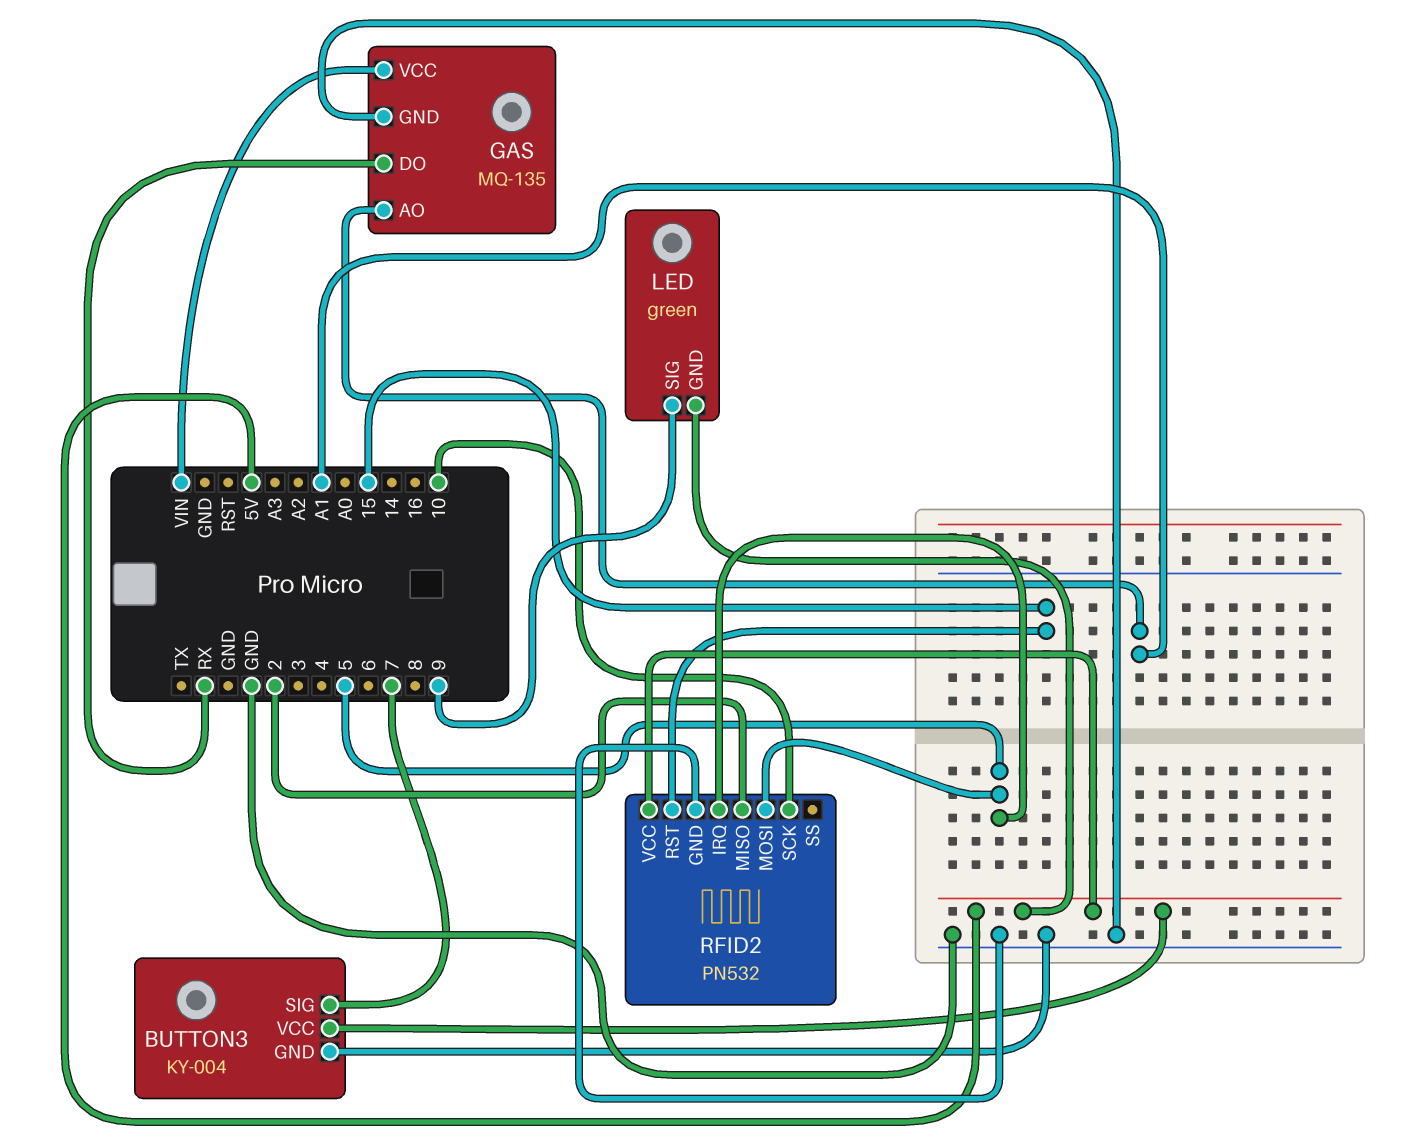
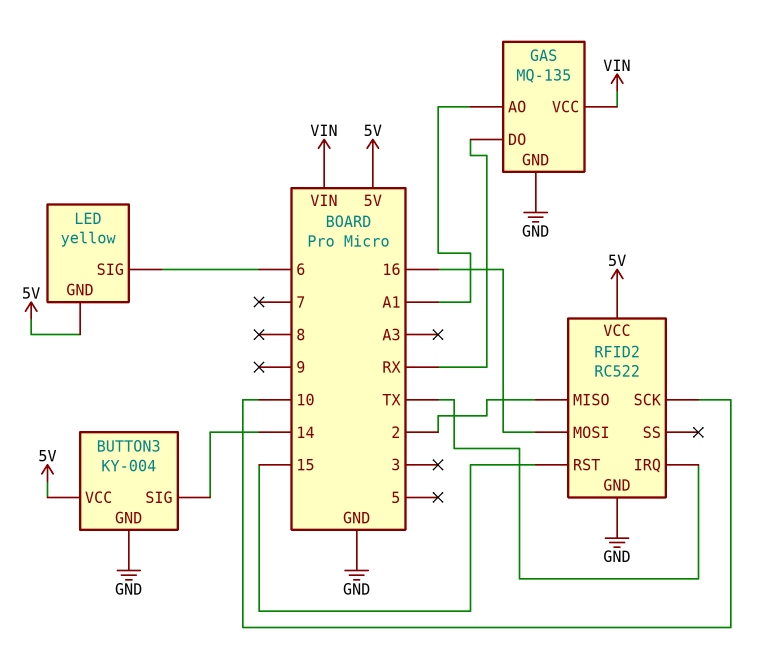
BUTTON3 pin SIG: 7 -> 14
LED: green -> yellow
LED pin SIG: 9 -> 6
RFID2: PN532 -> RC522
RFID2 pin IRQ: 5 -> TX
RFID2 pin MOSI: 5 -> 16

